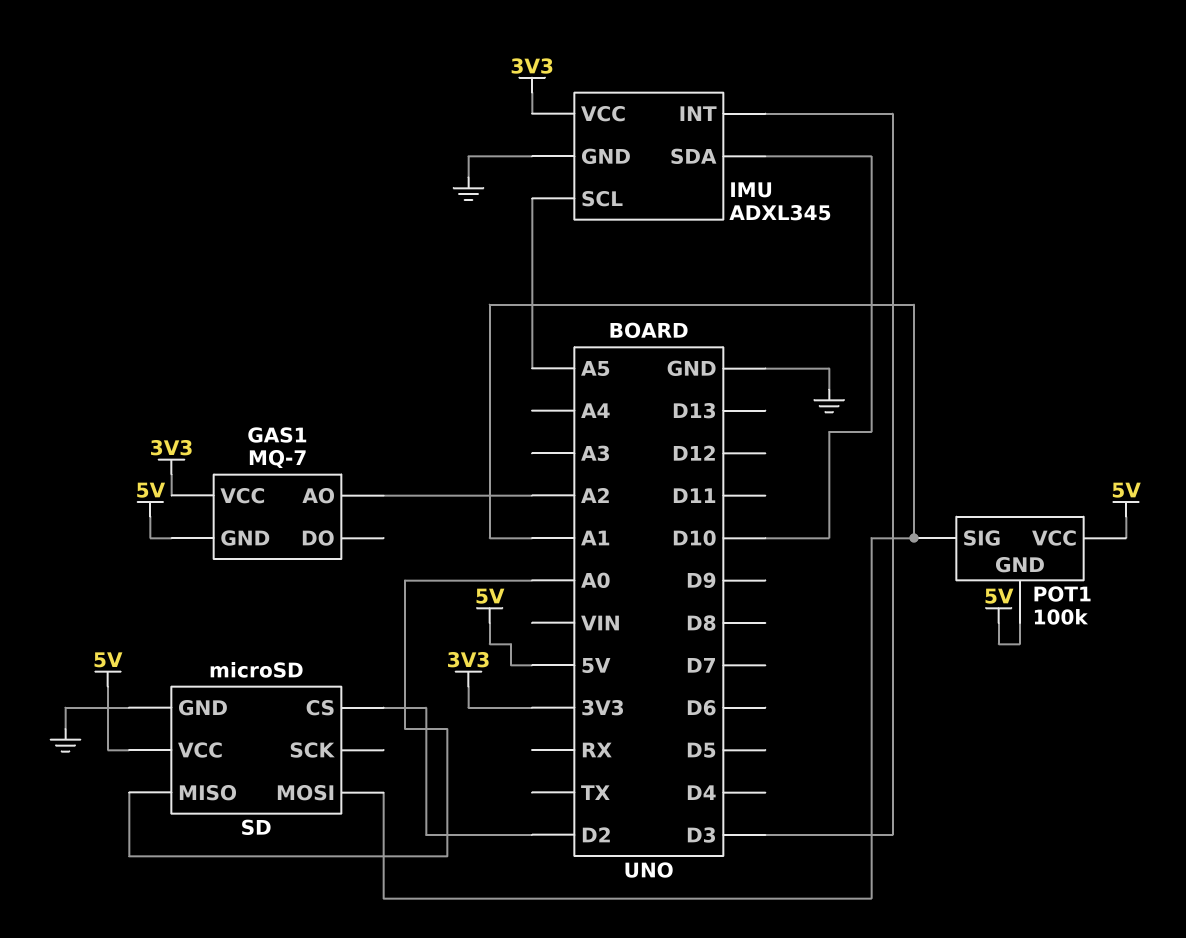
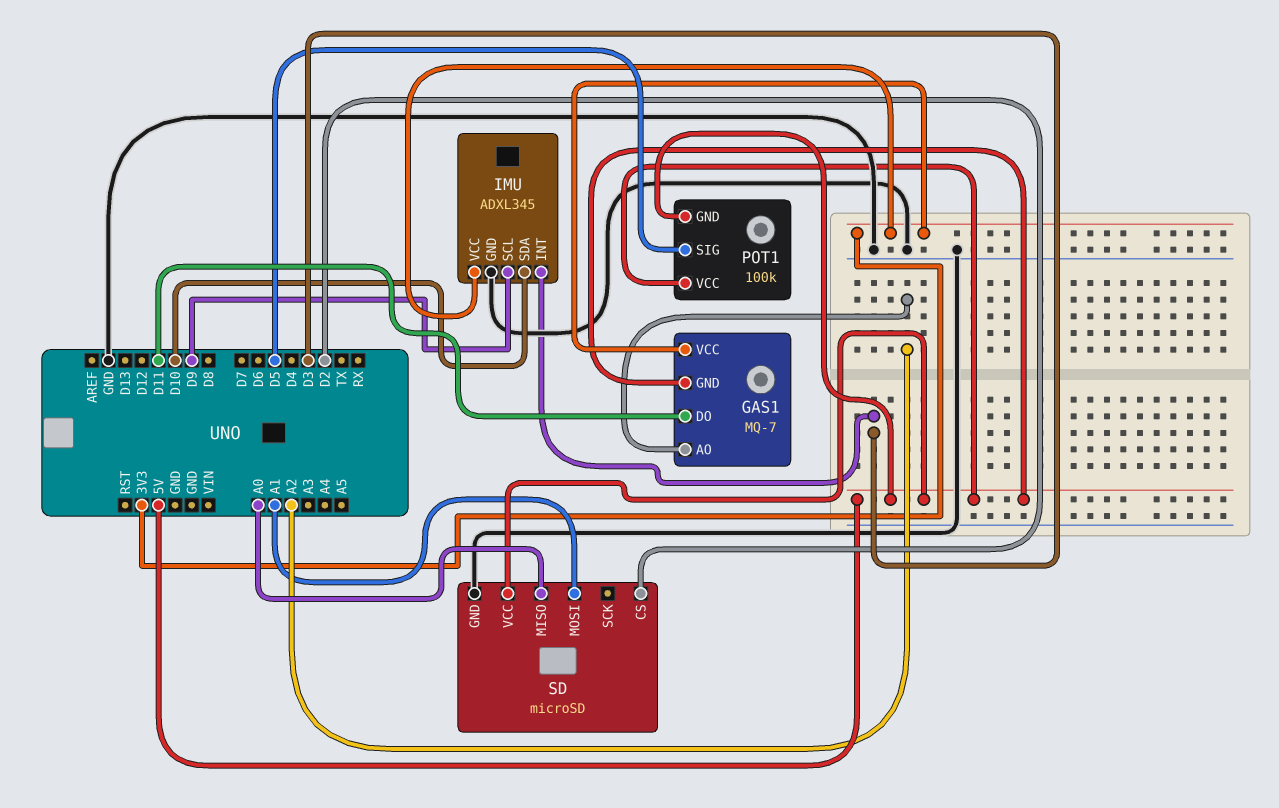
GAS1 pin DO: none -> D11
IMU pin SCL: A5 -> D9
POT1 pin SIG: A1 -> D5

